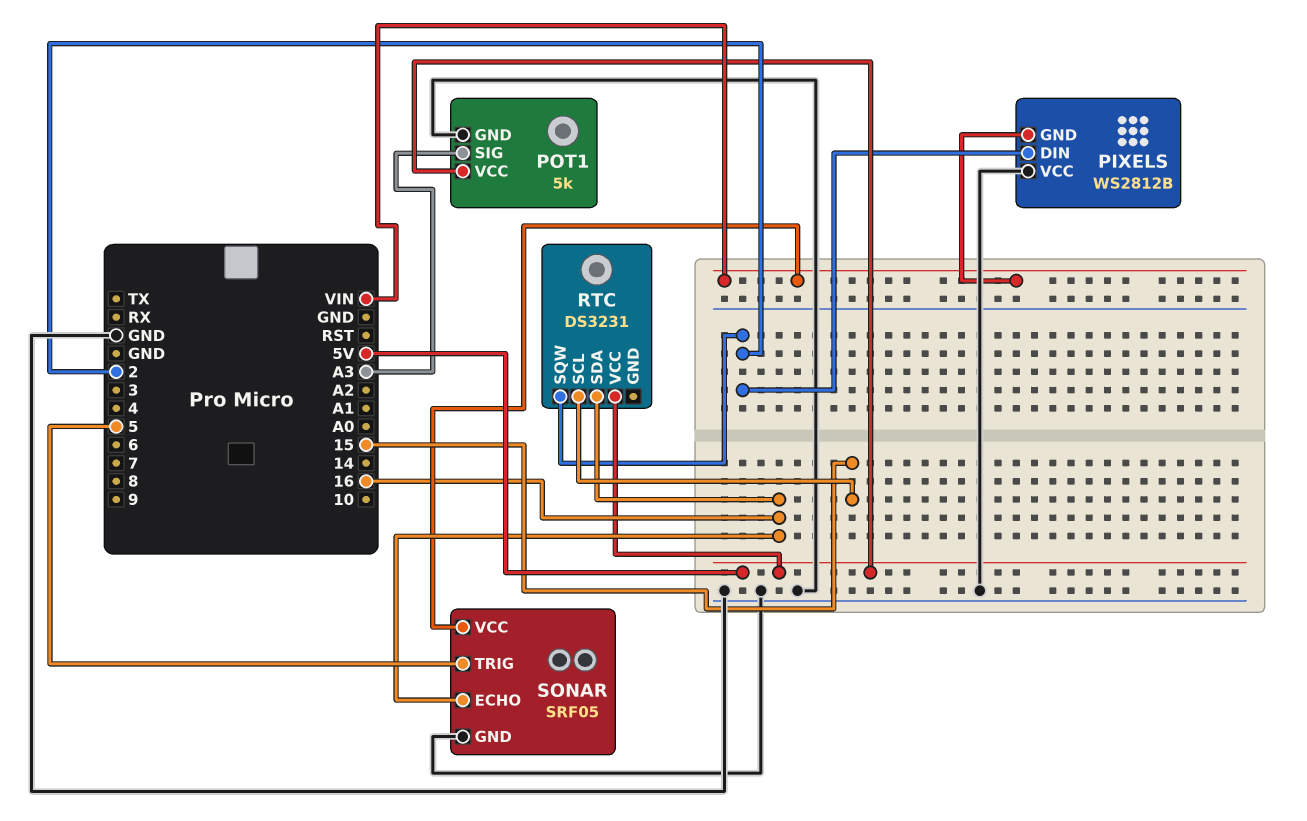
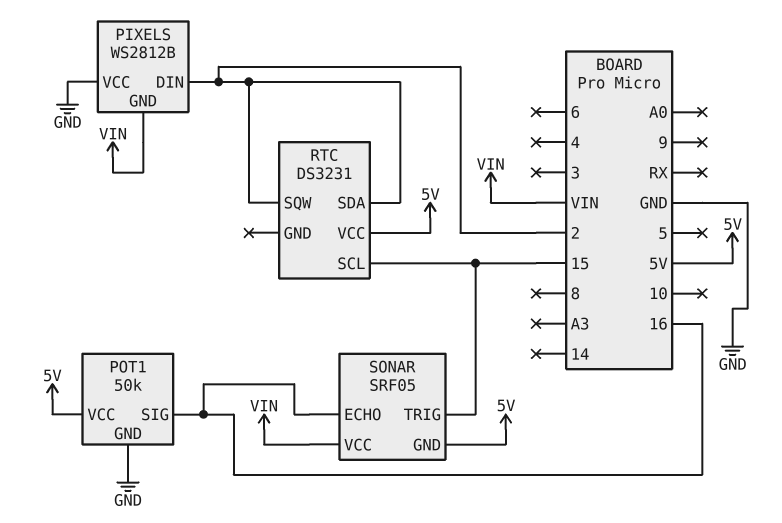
POT1: 5k -> 50k
POT1 pin SIG: A3 -> 16
RTC pin SDA: 16 -> 2
SONAR pin GND: GND -> 5V
SONAR pin TRIG: 5 -> 15

